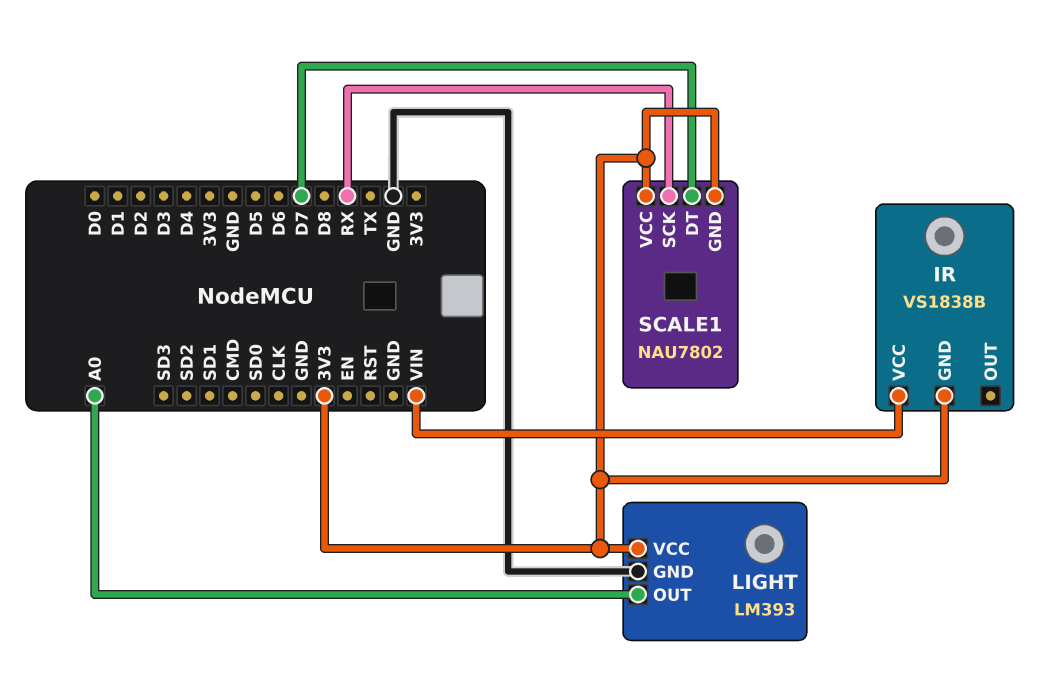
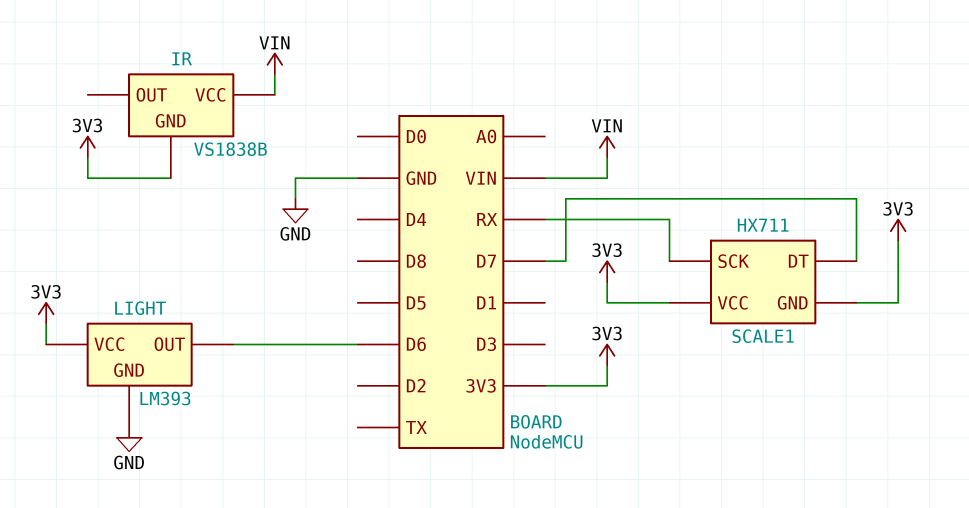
LIGHT pin OUT: A0 -> D6
SCALE1: NAU7802 -> HX711

